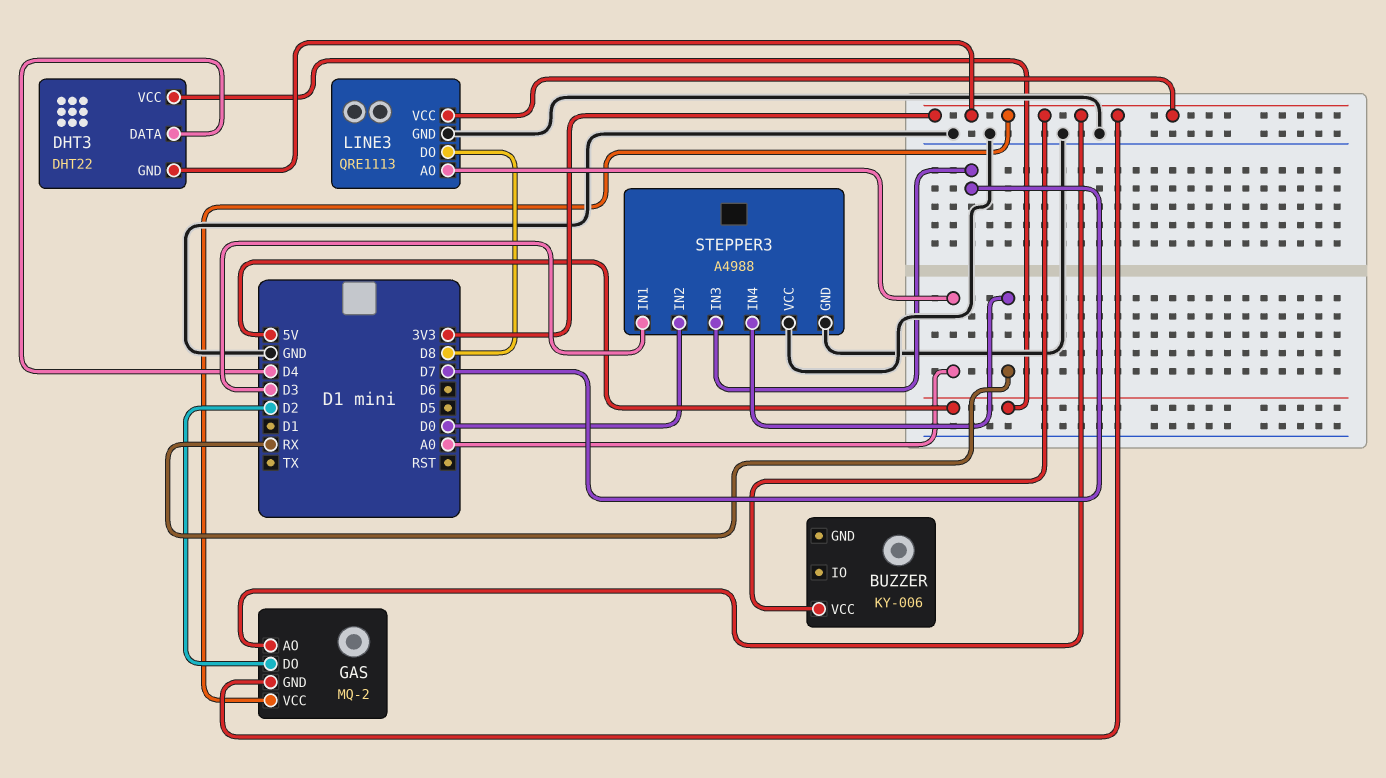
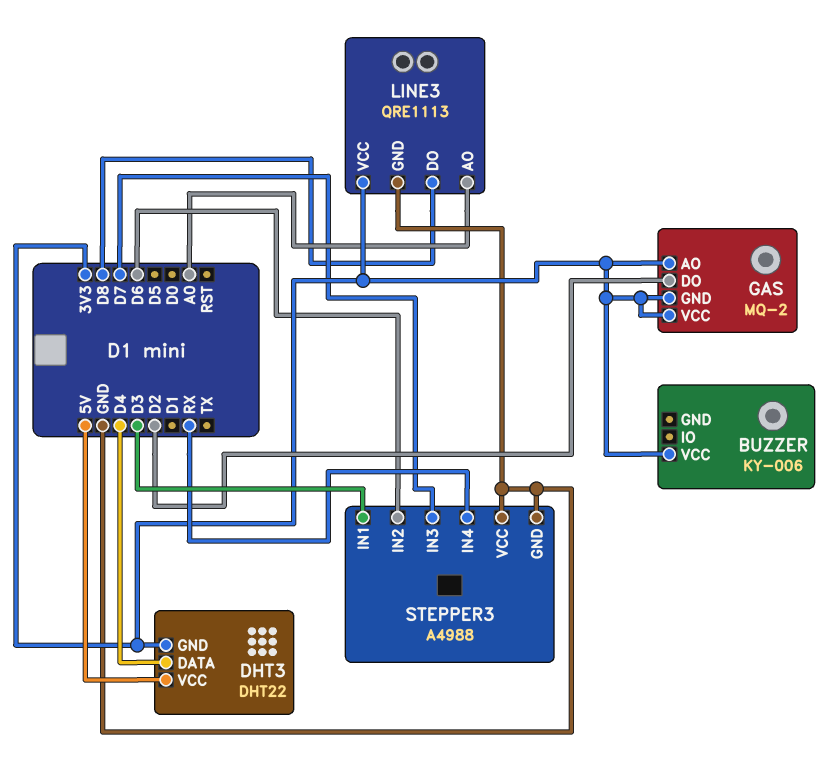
STEPPER3 pin IN2: D0 -> D6

